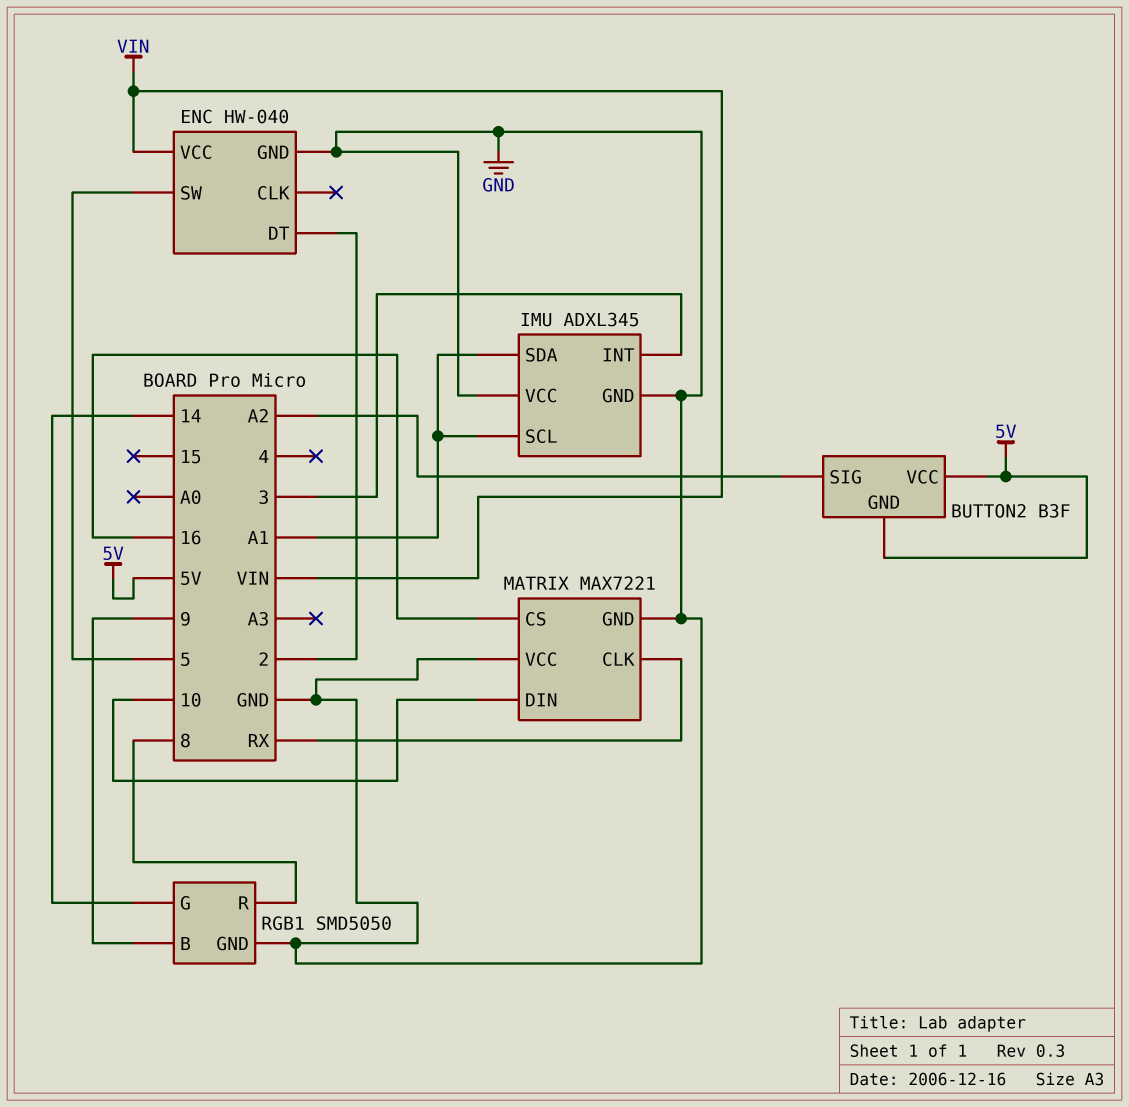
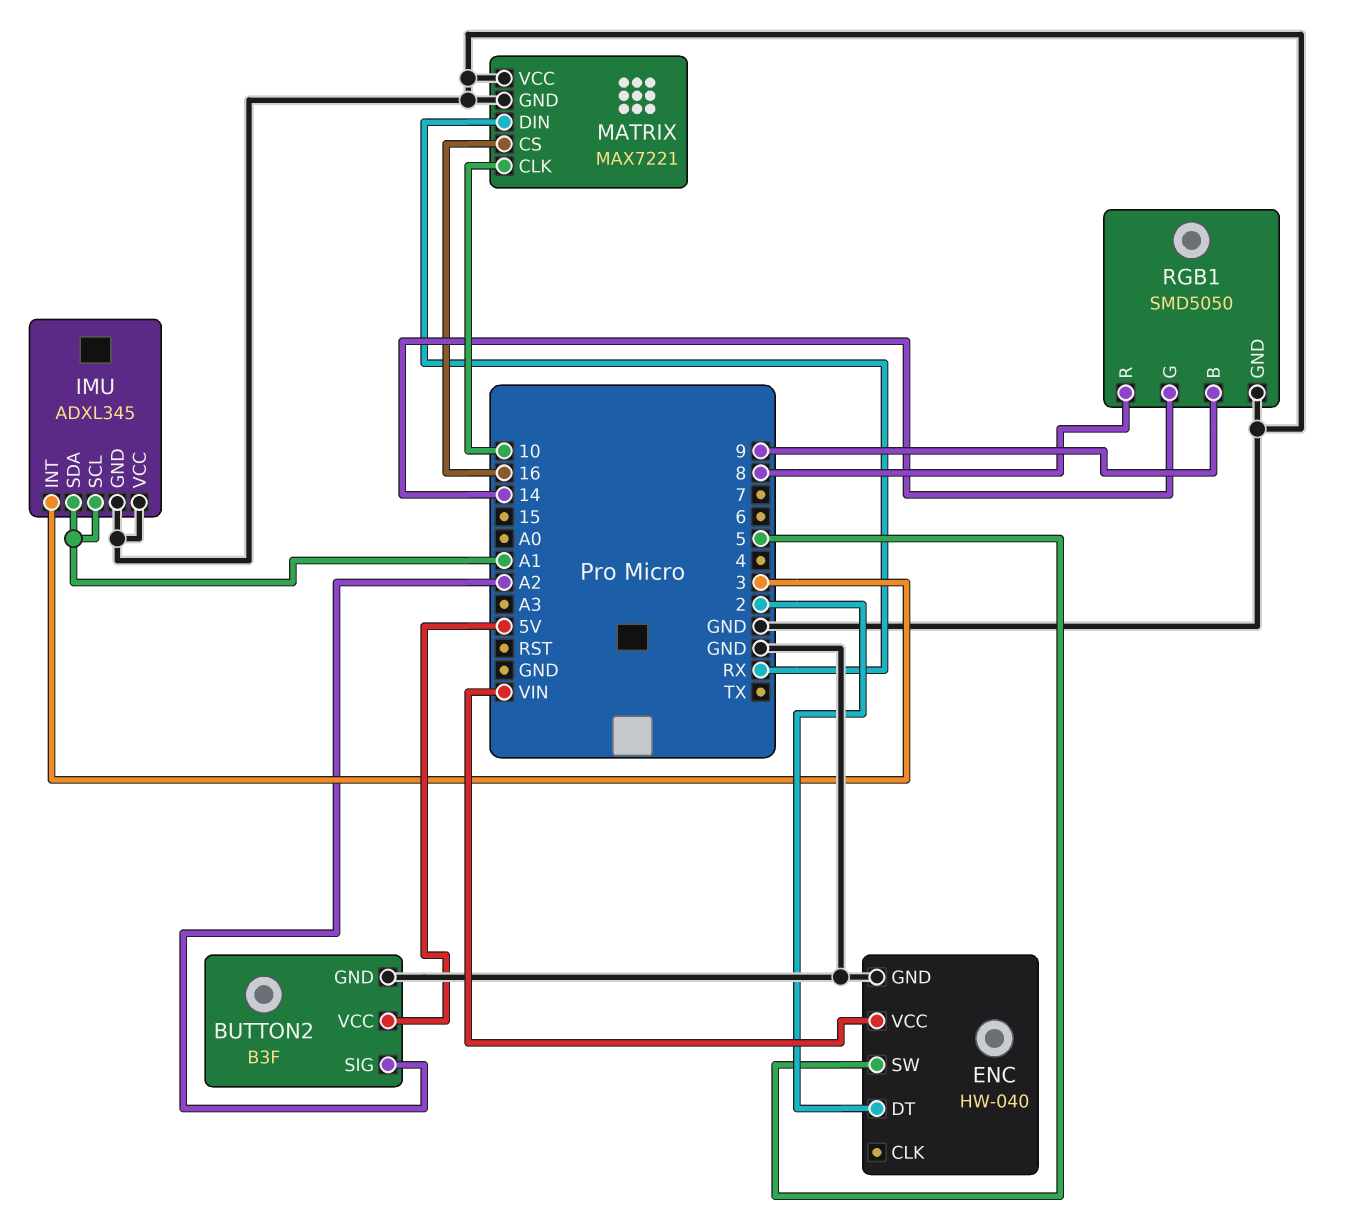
BUTTON2 pin GND: 5V -> GND
MATRIX pin CLK: RX -> 10
MATRIX pin DIN: 10 -> RX

